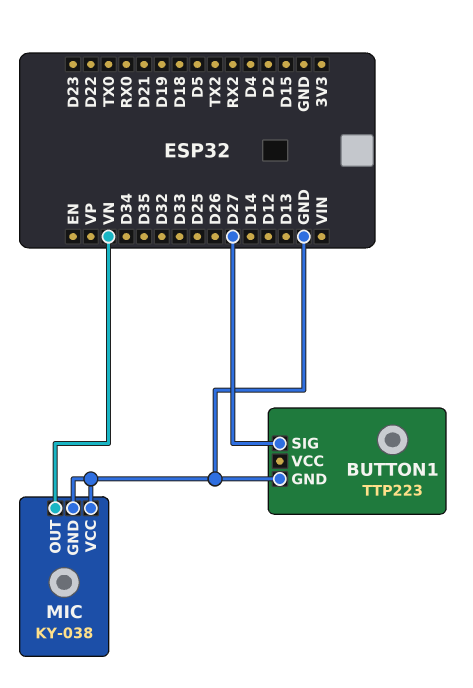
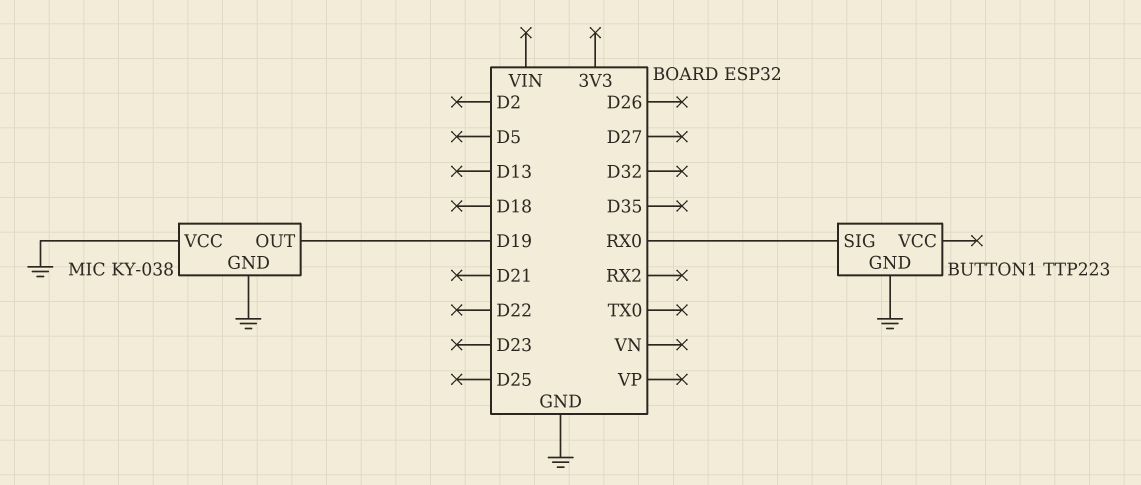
BUTTON1 pin SIG: D27 -> RX0
MIC pin OUT: VN -> D19

